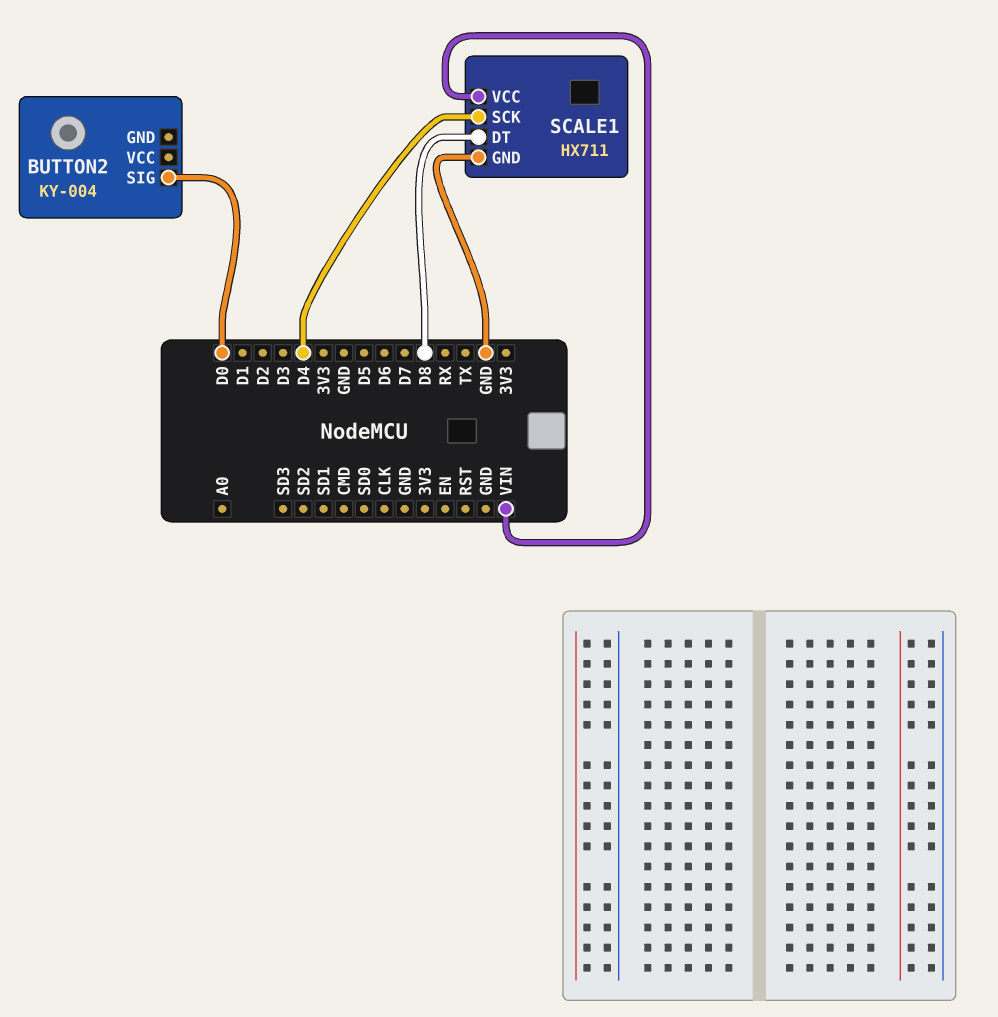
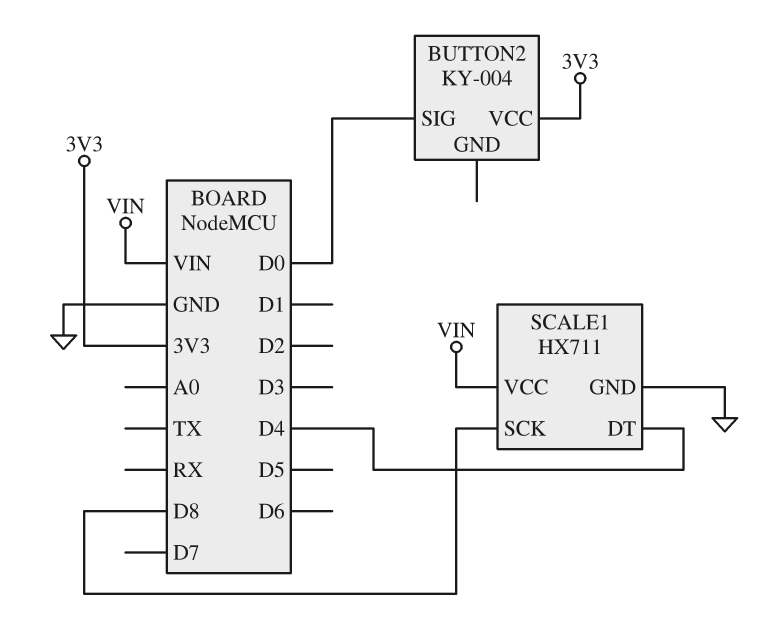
BUTTON2 pin VCC: none -> 3V3
SCALE1 pin DT: D8 -> D4
SCALE1 pin SCK: D4 -> D8

